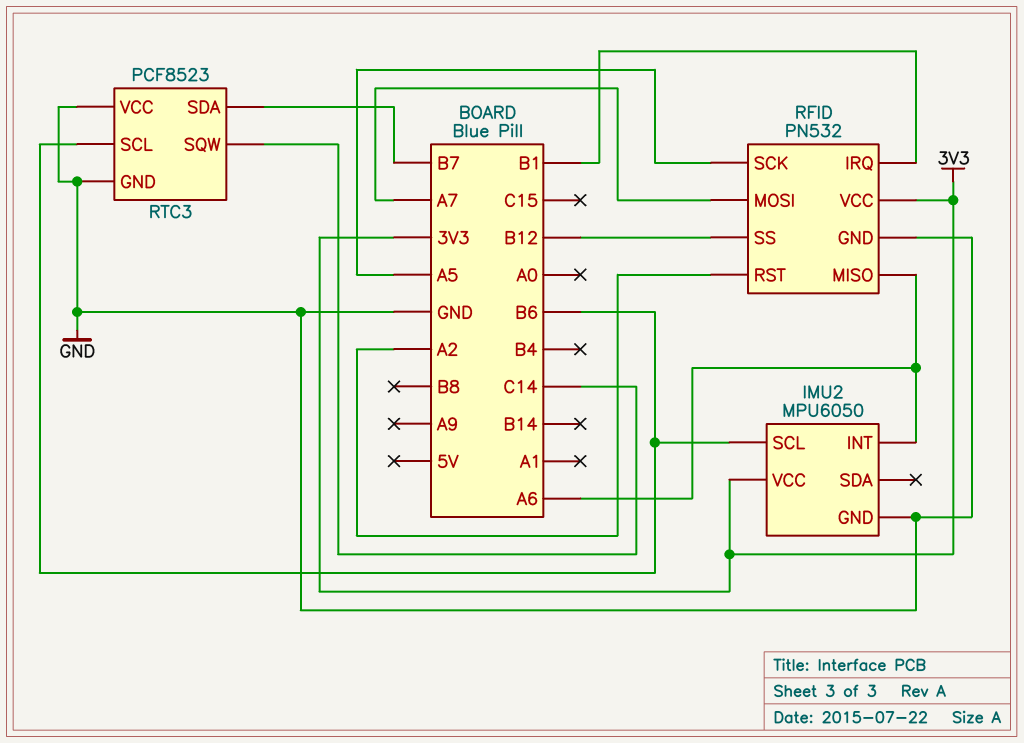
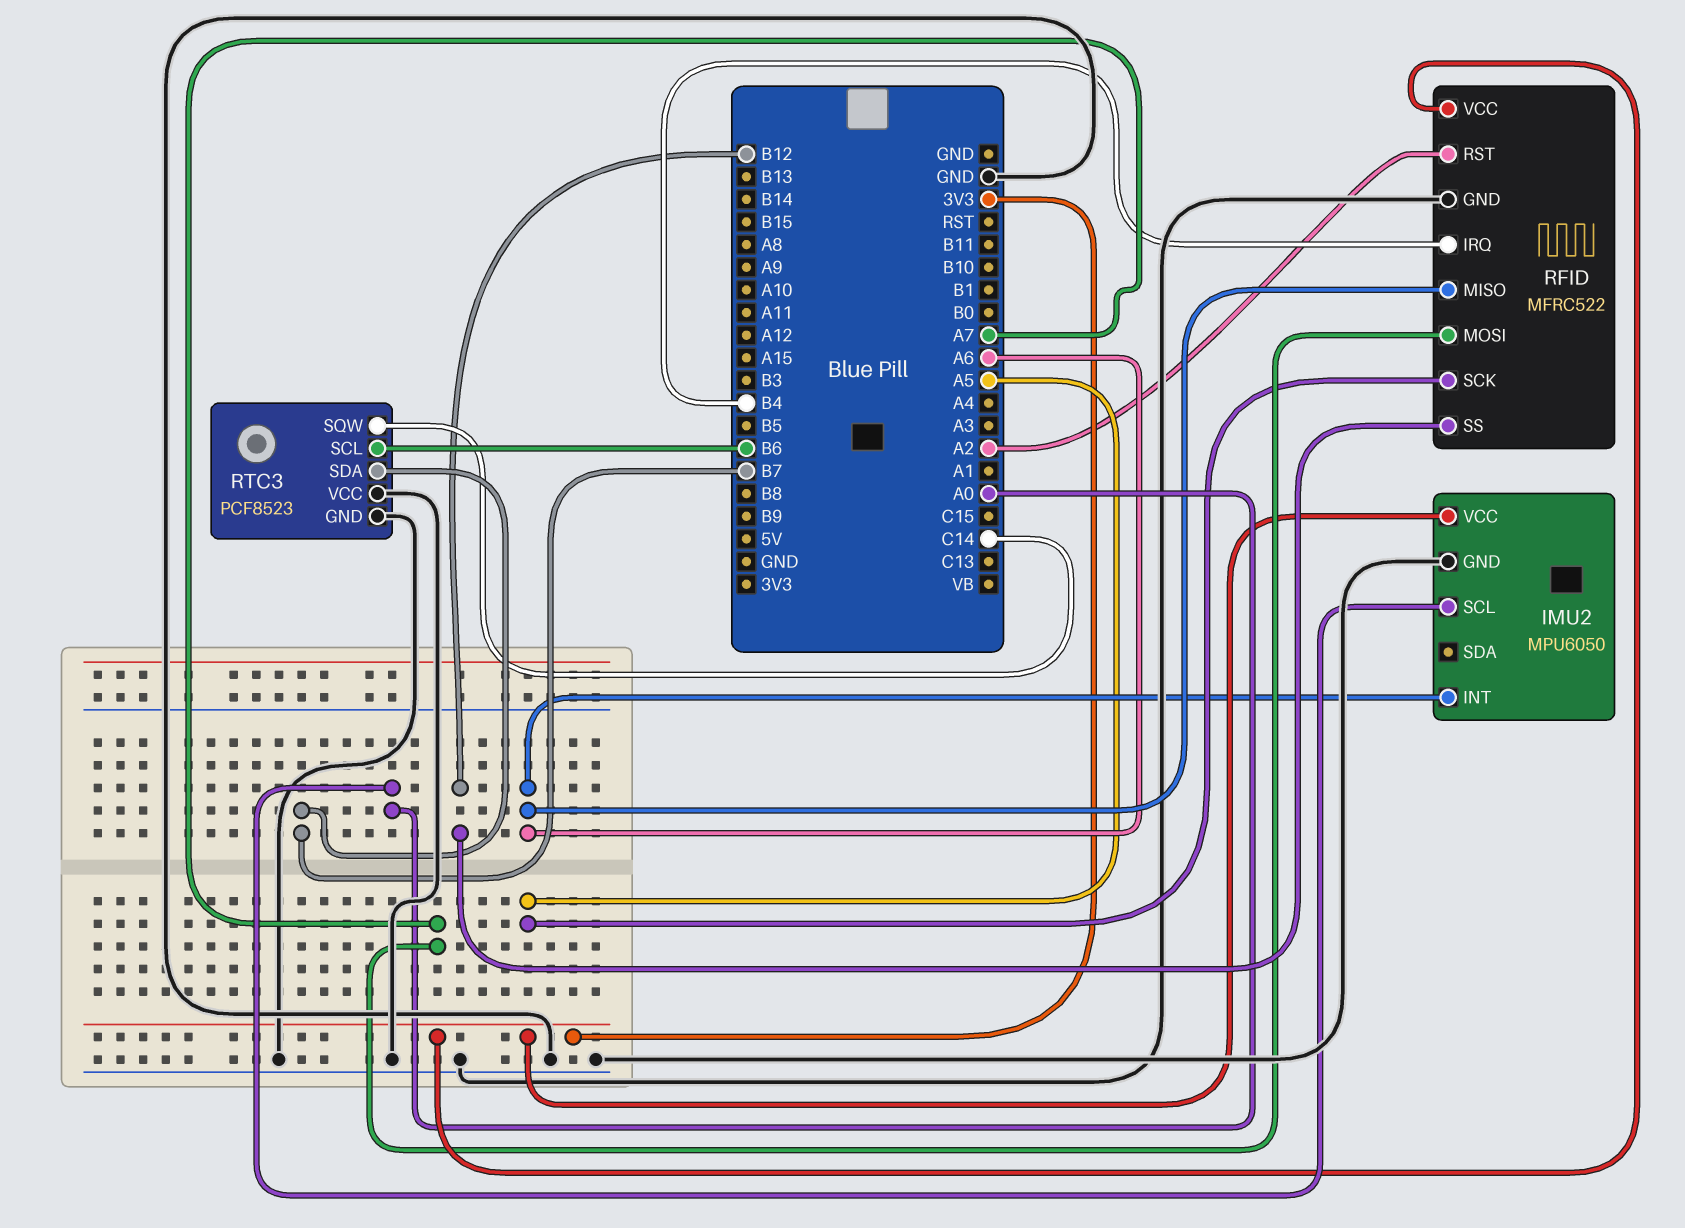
IMU2 pin SCL: B6 -> A0
RFID: PN532 -> MFRC522
RFID pin IRQ: B1 -> B4

